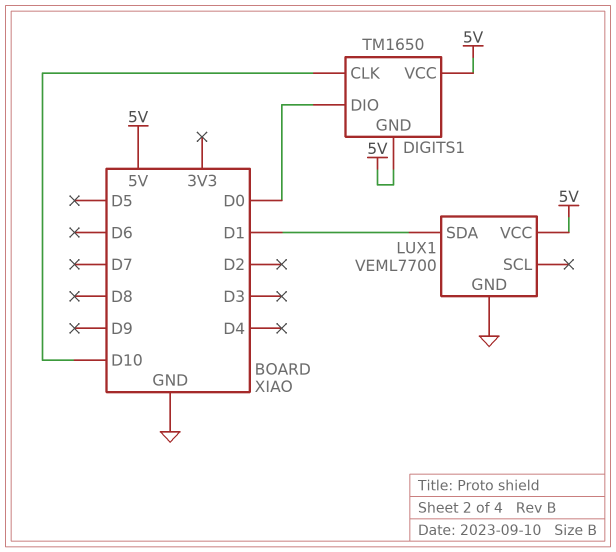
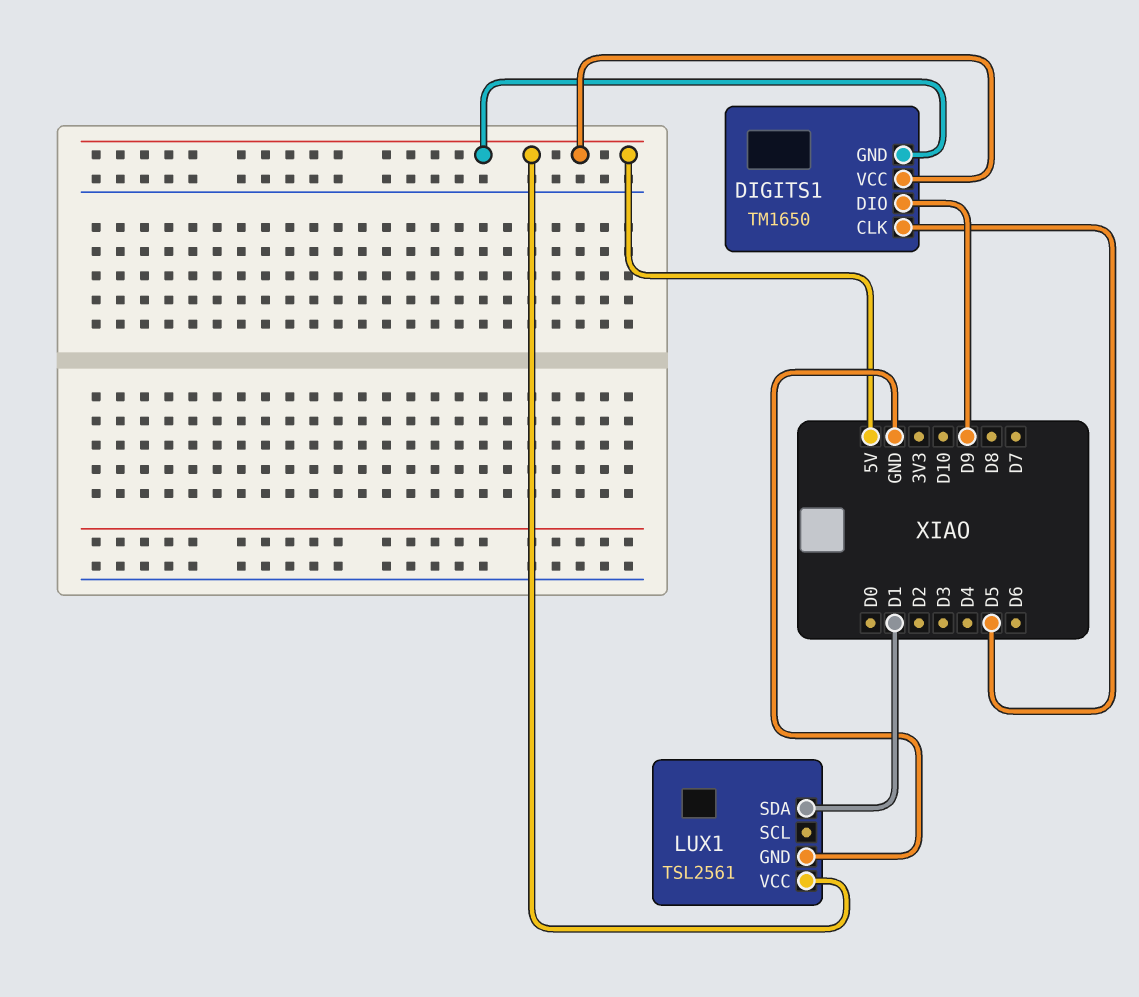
DIGITS1 pin CLK: D10 -> D5
DIGITS1 pin DIO: D0 -> D9
LUX1: VEML7700 -> TSL2561

